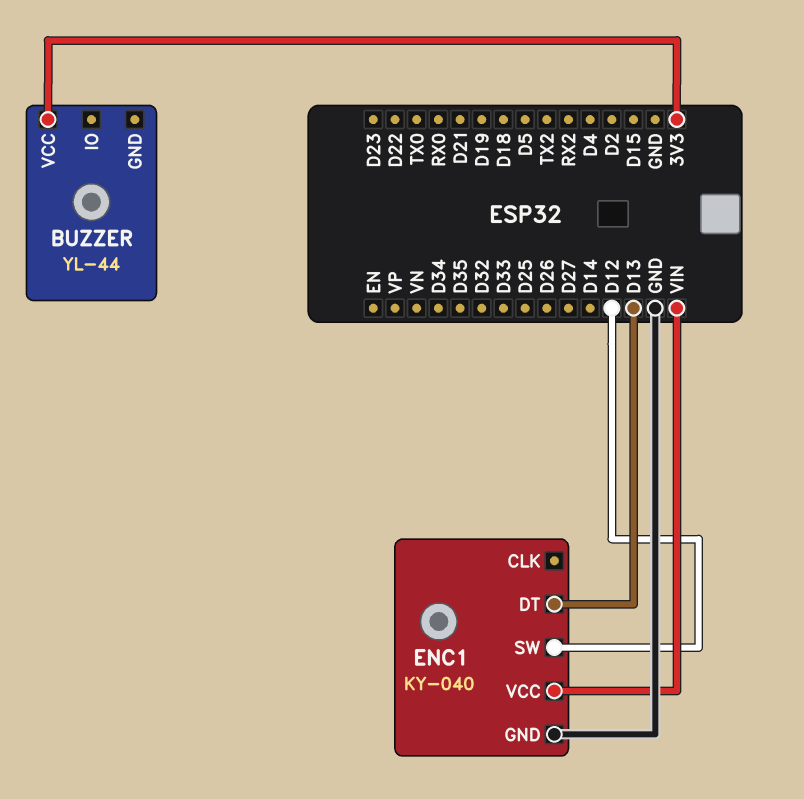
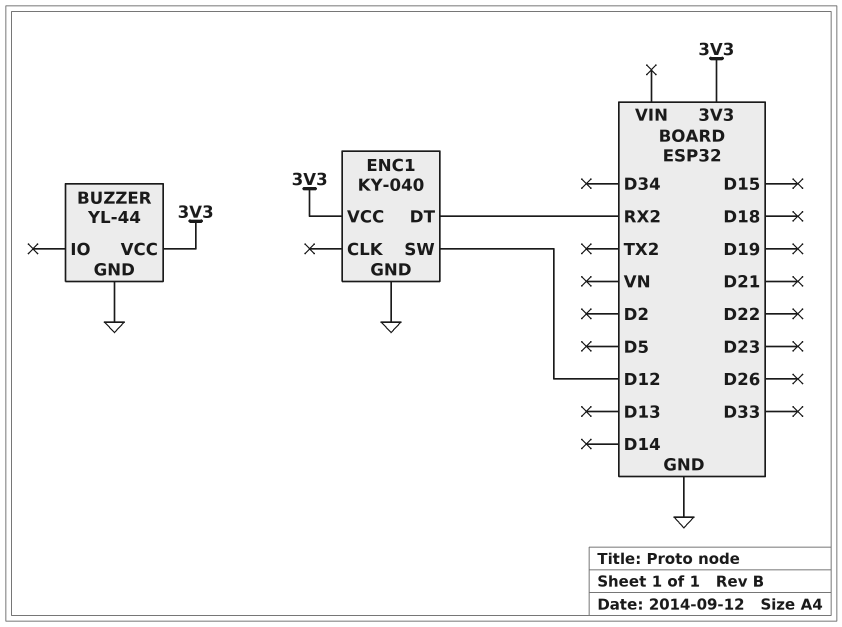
BUZZER pin GND: none -> GND
ENC1 pin DT: D13 -> RX2
ENC1 pin VCC: VIN -> 3V3

